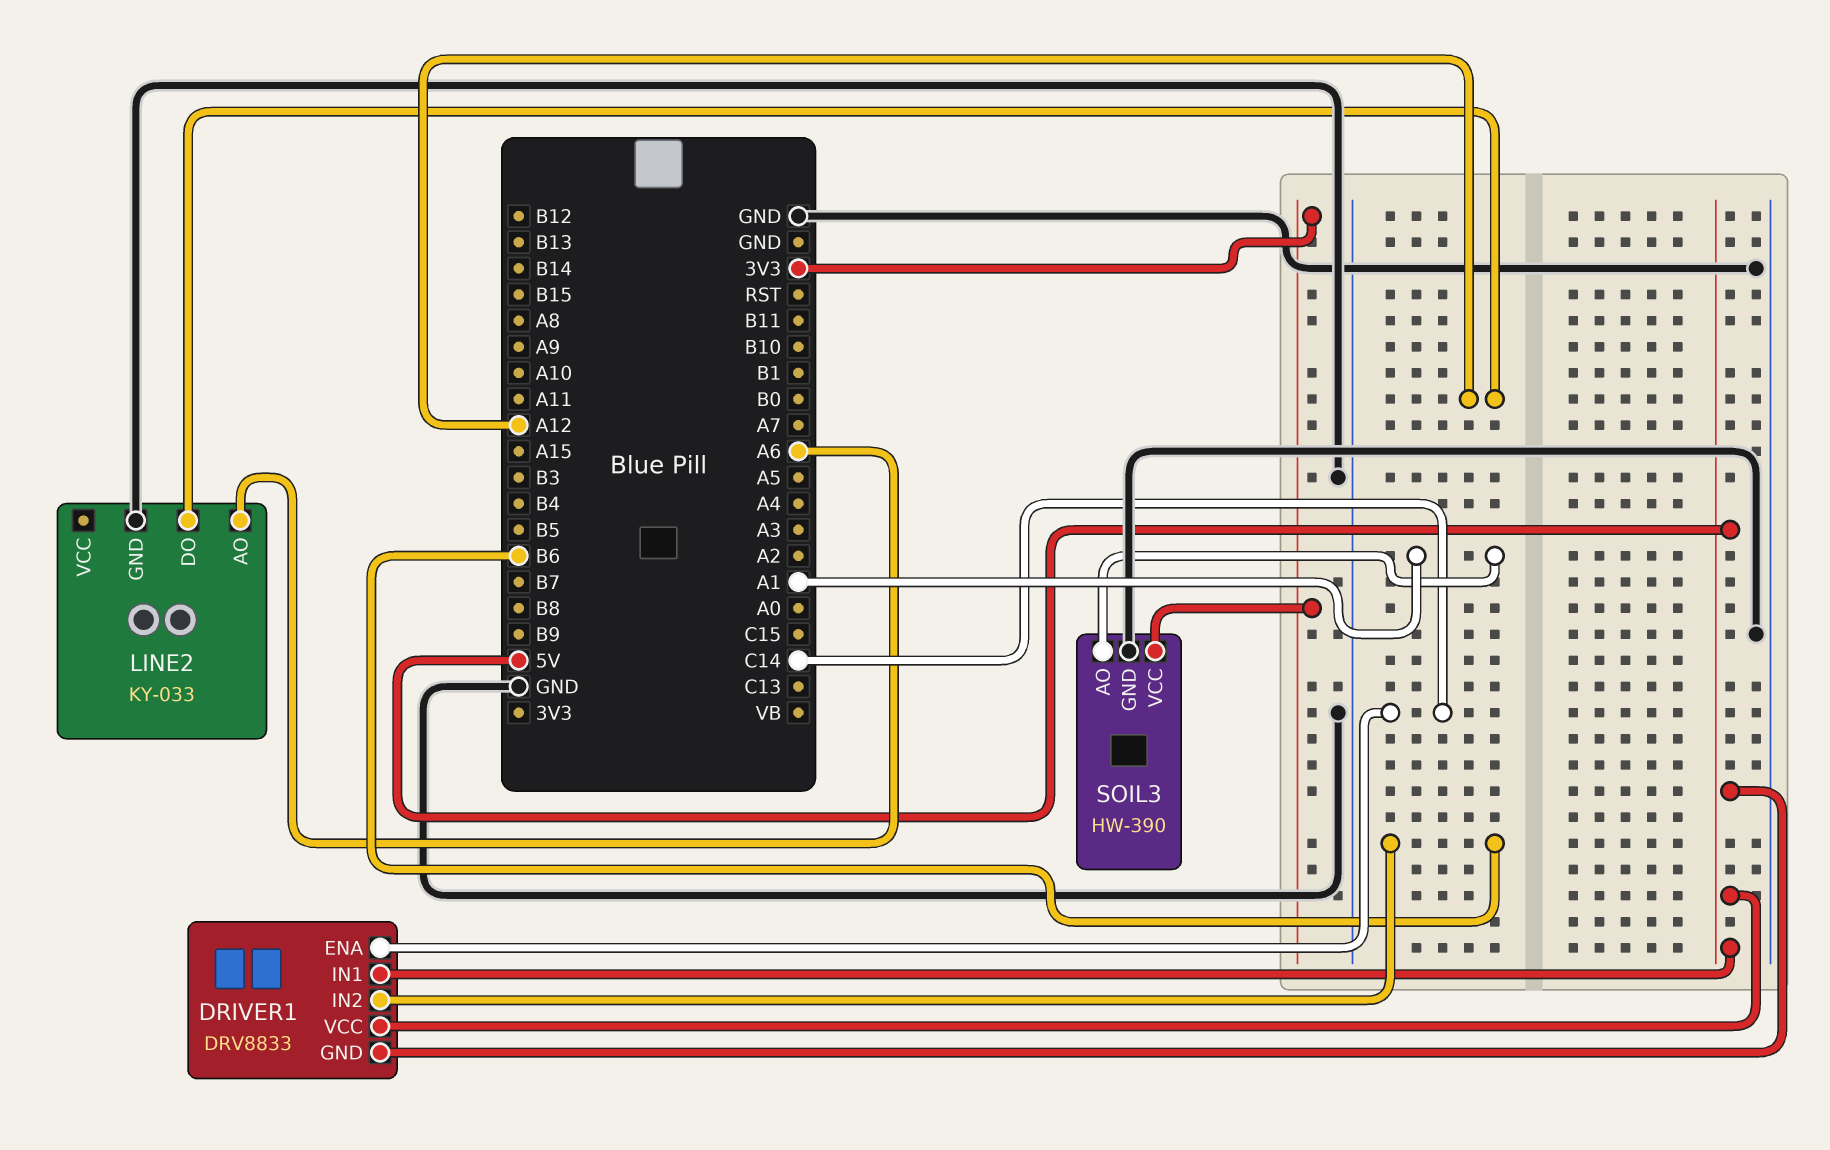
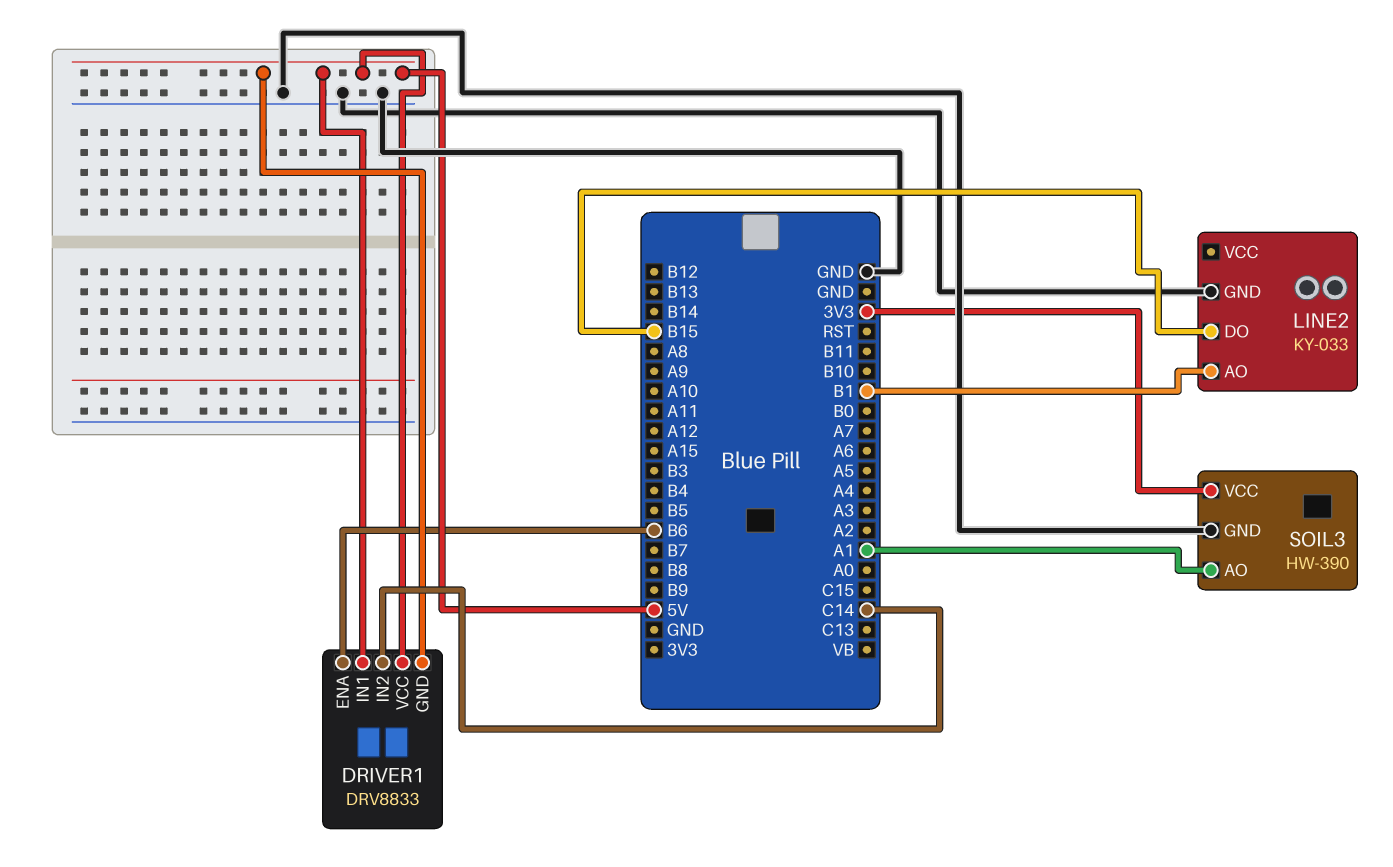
DRIVER1 pin ENA: C14 -> B6
DRIVER1 pin IN2: B6 -> C14
LINE2 pin AO: A6 -> B1
LINE2 pin DO: A12 -> B15

